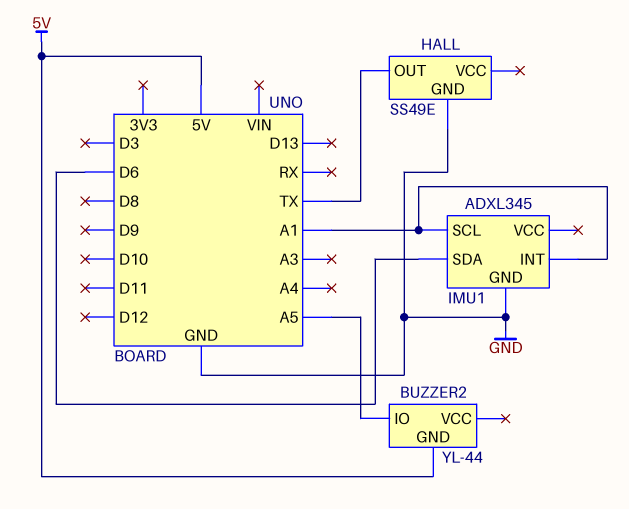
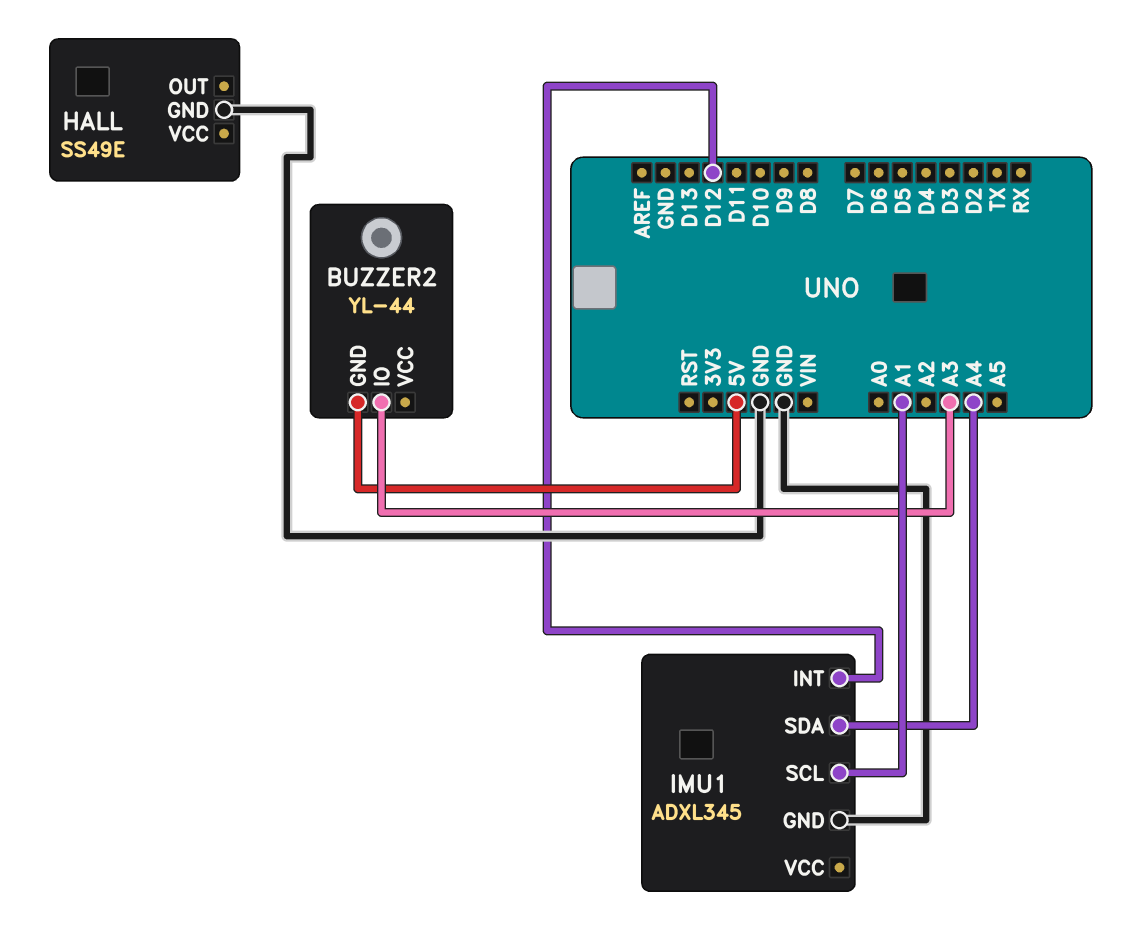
BUZZER2 pin IO: A5 -> A3
HALL pin OUT: TX -> none
IMU1 pin INT: A1 -> D12
IMU1 pin SDA: D6 -> A4

